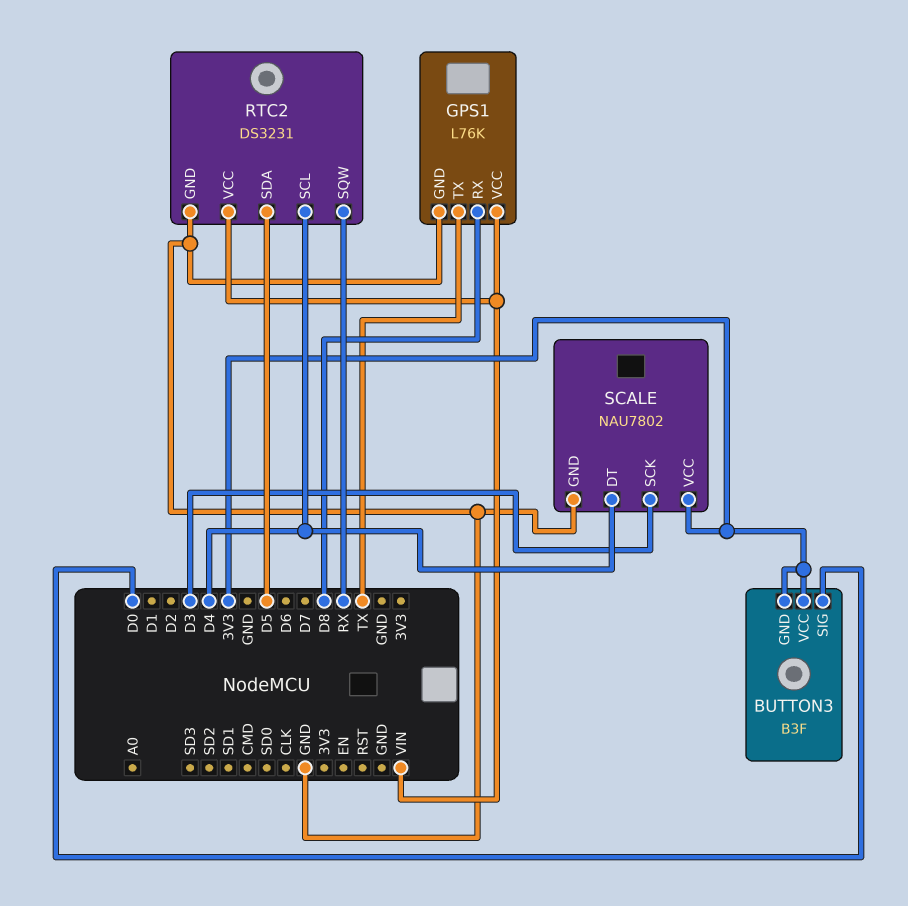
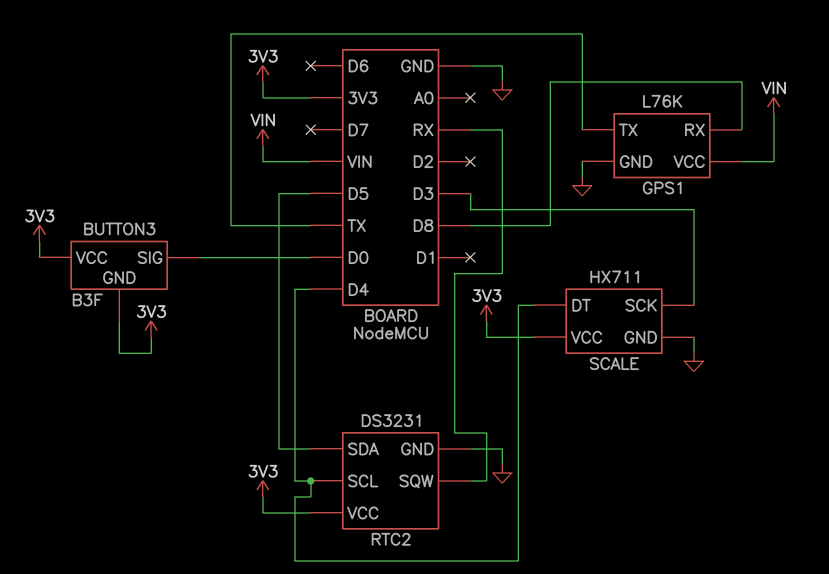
RTC2 pin VCC: VIN -> 3V3
SCALE: NAU7802 -> HX711

